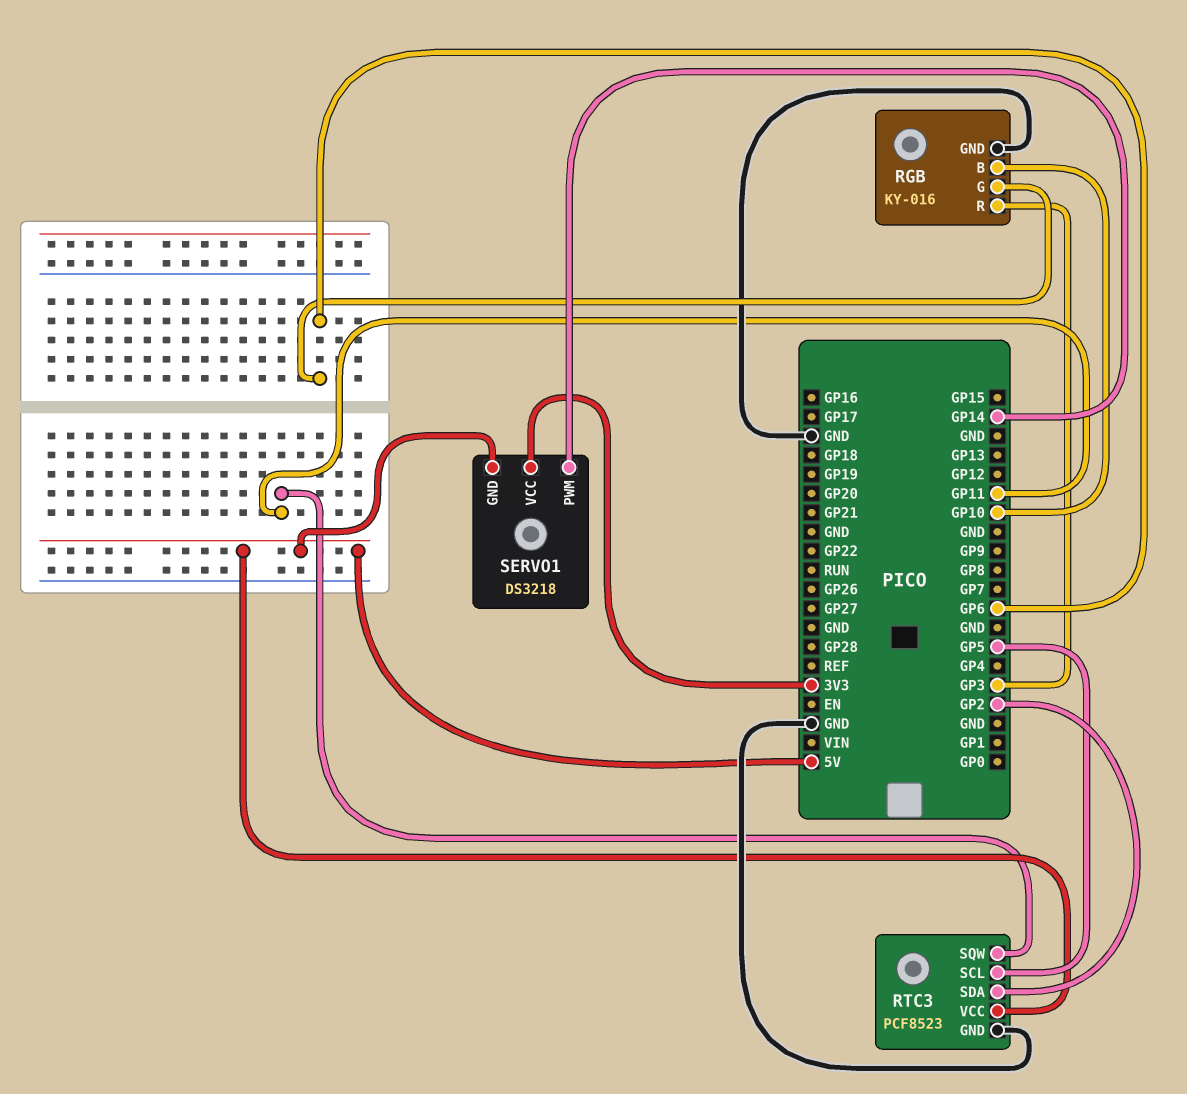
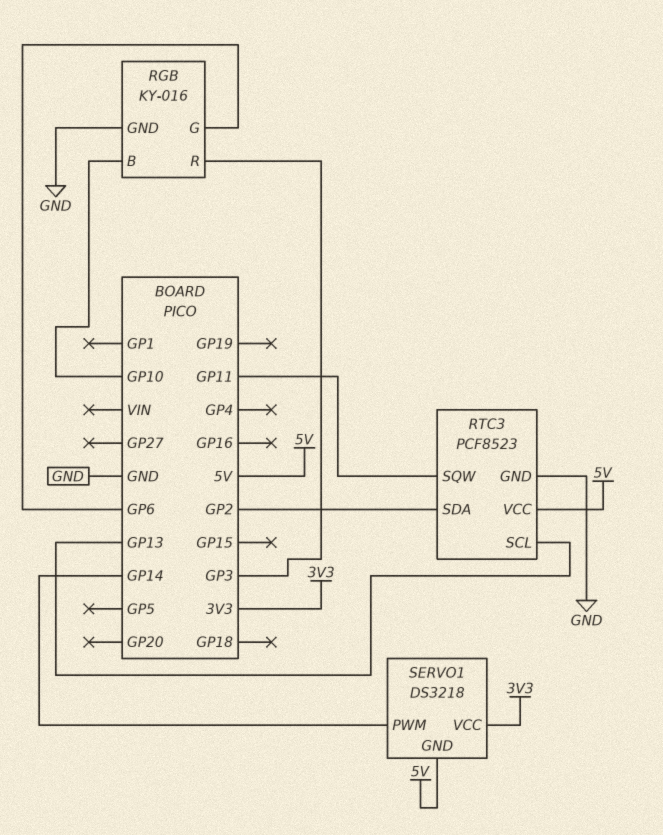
RTC3 pin SCL: GP5 -> GP13

